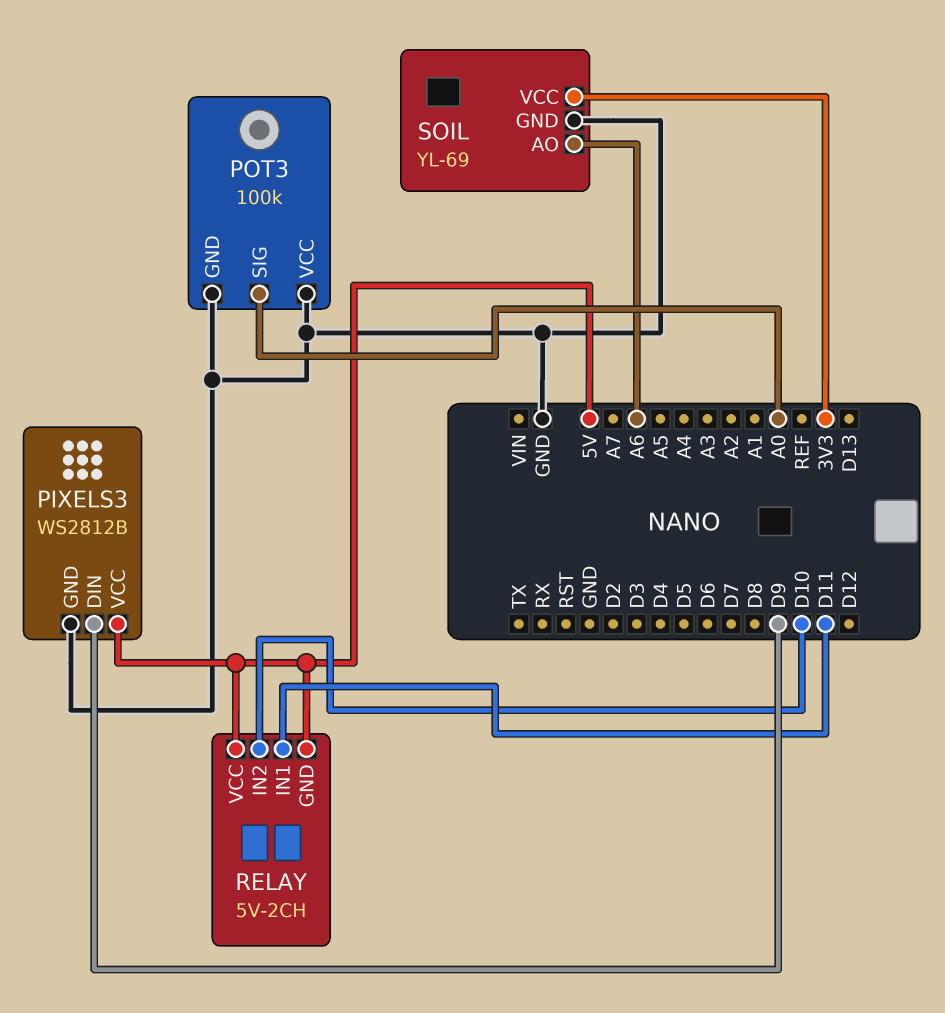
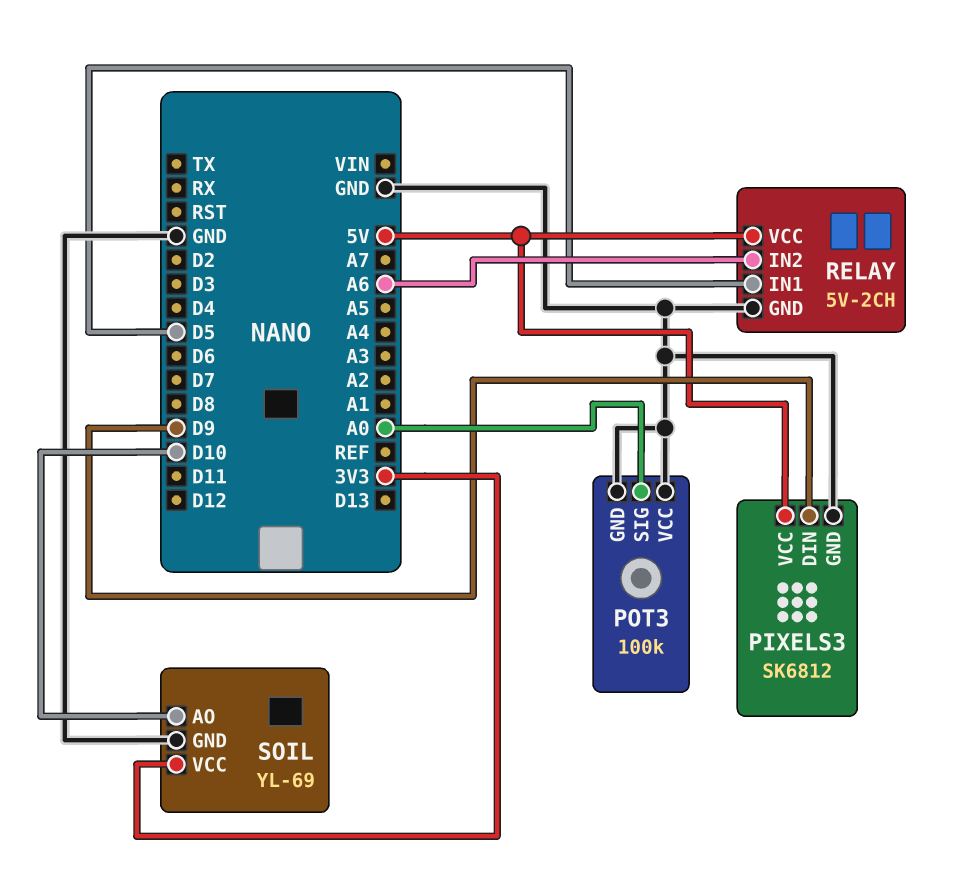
PIXELS3: WS2812B -> SK6812
RELAY pin GND: 5V -> GND
RELAY pin IN1: D11 -> D5
RELAY pin IN2: D10 -> A6
SOIL pin AO: A6 -> D10

